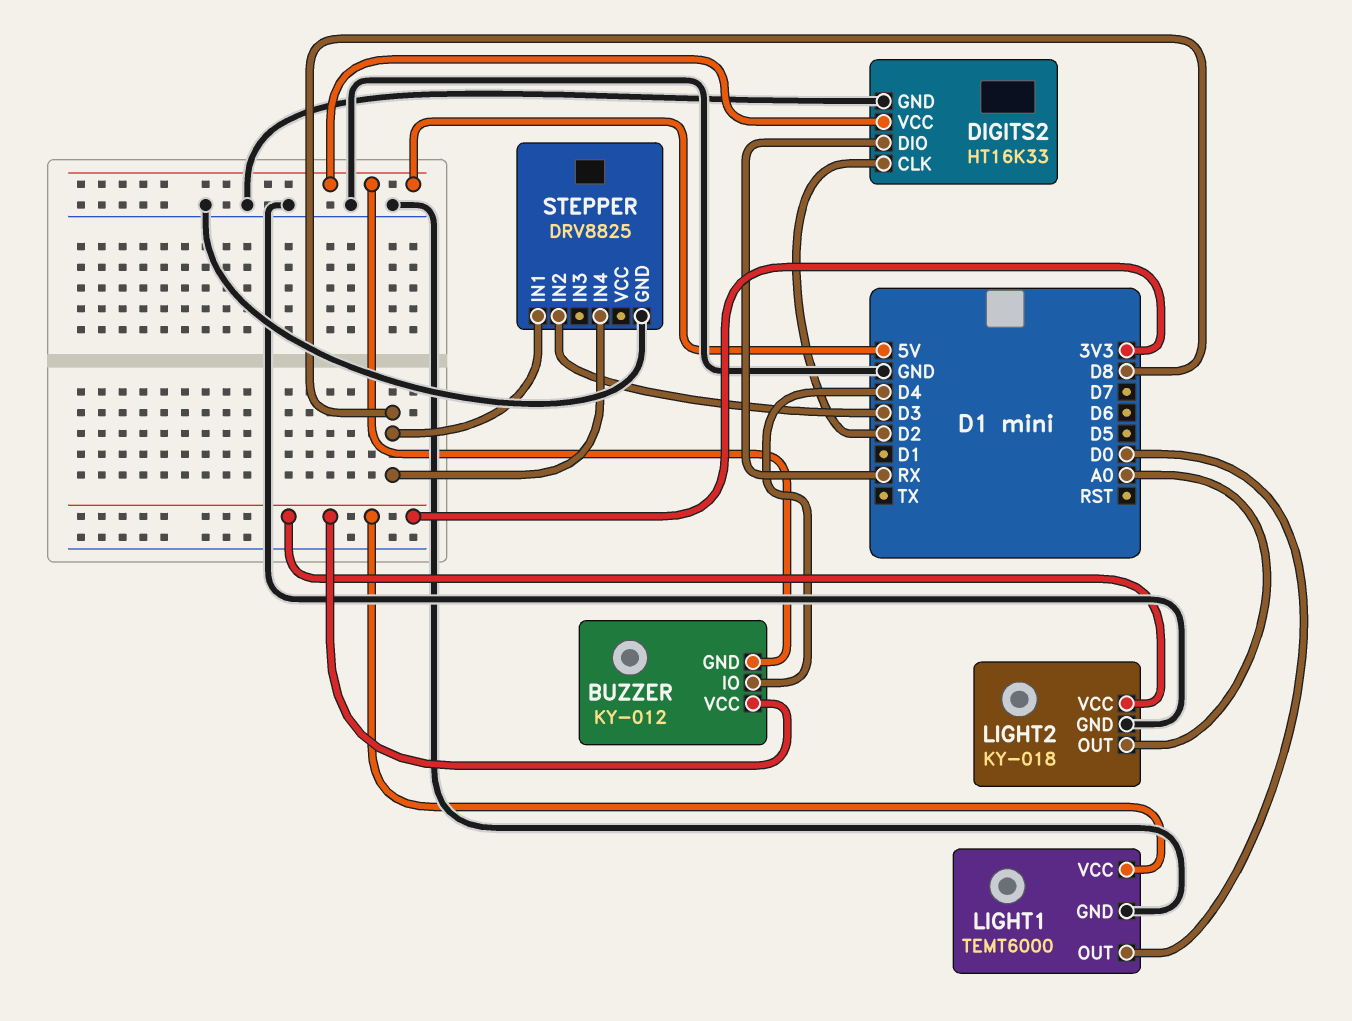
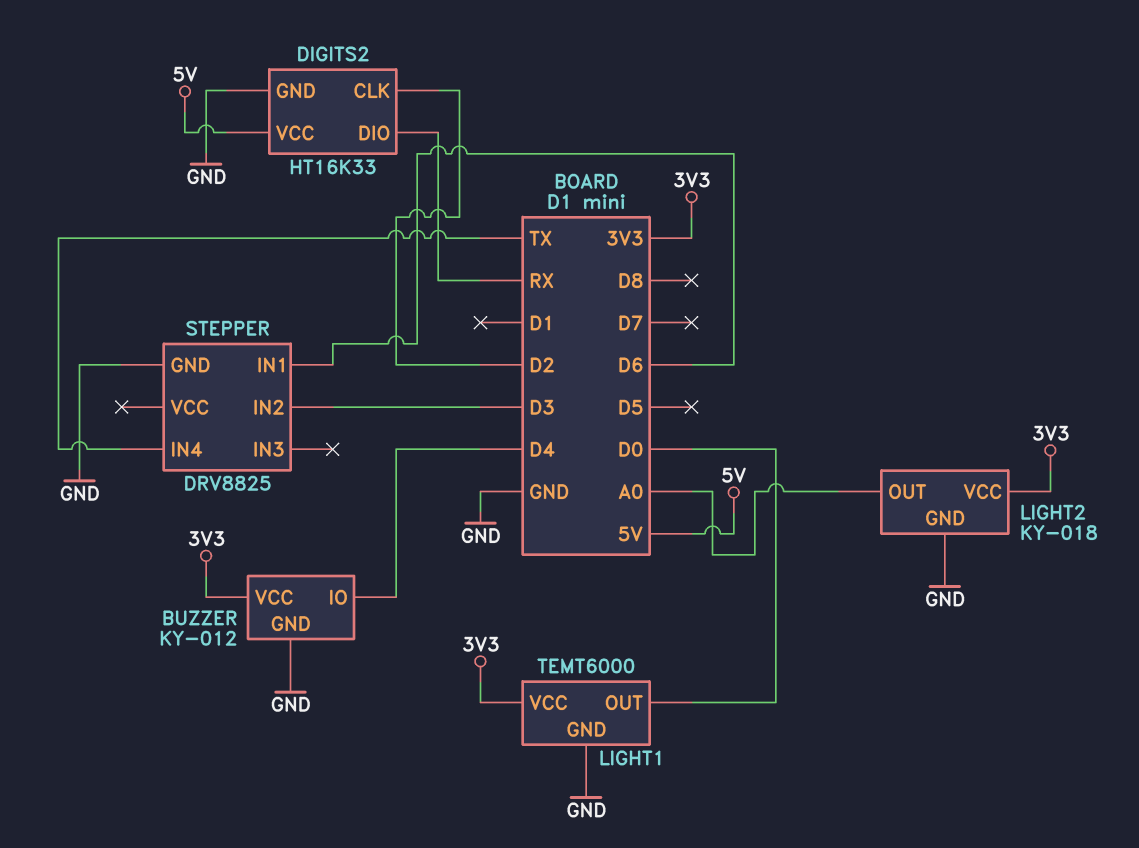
BUZZER pin GND: 5V -> GND
STEPPER pin IN1: D8 -> D6
STEPPER pin IN4: D8 -> TX

